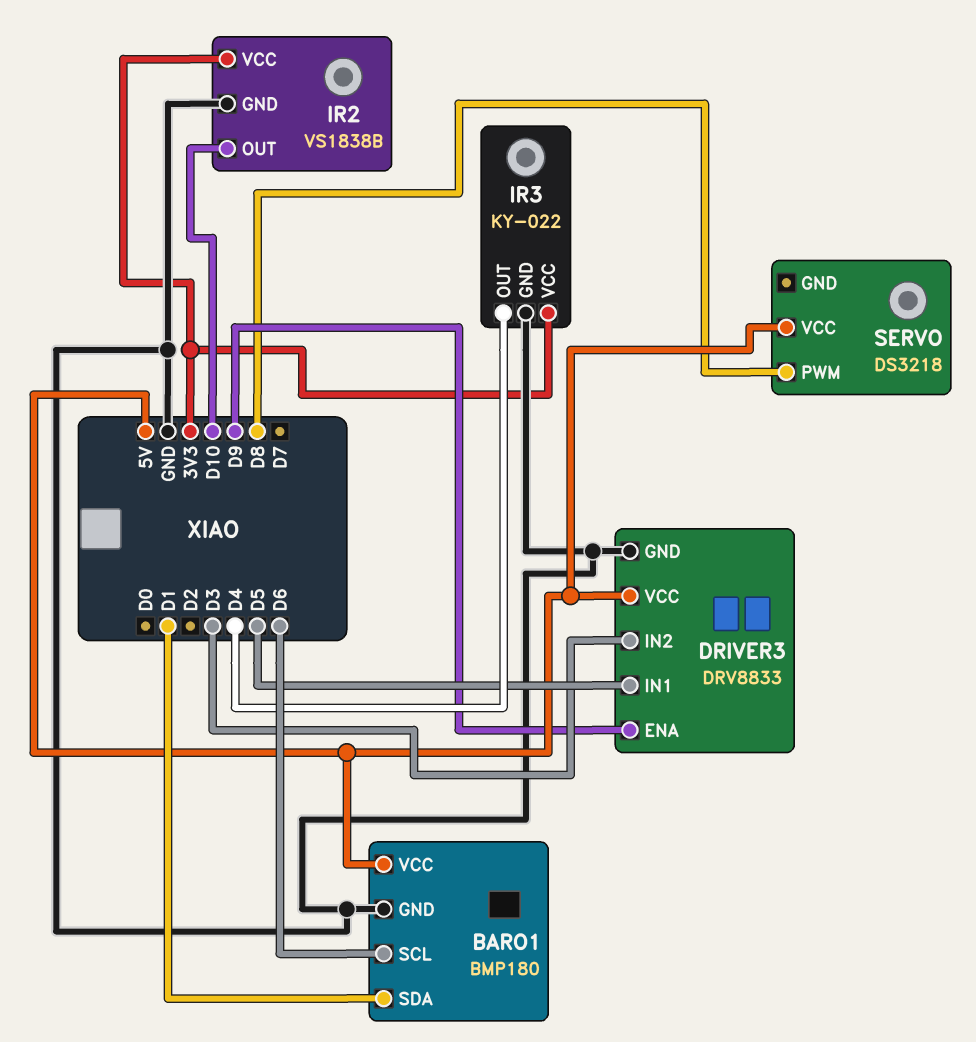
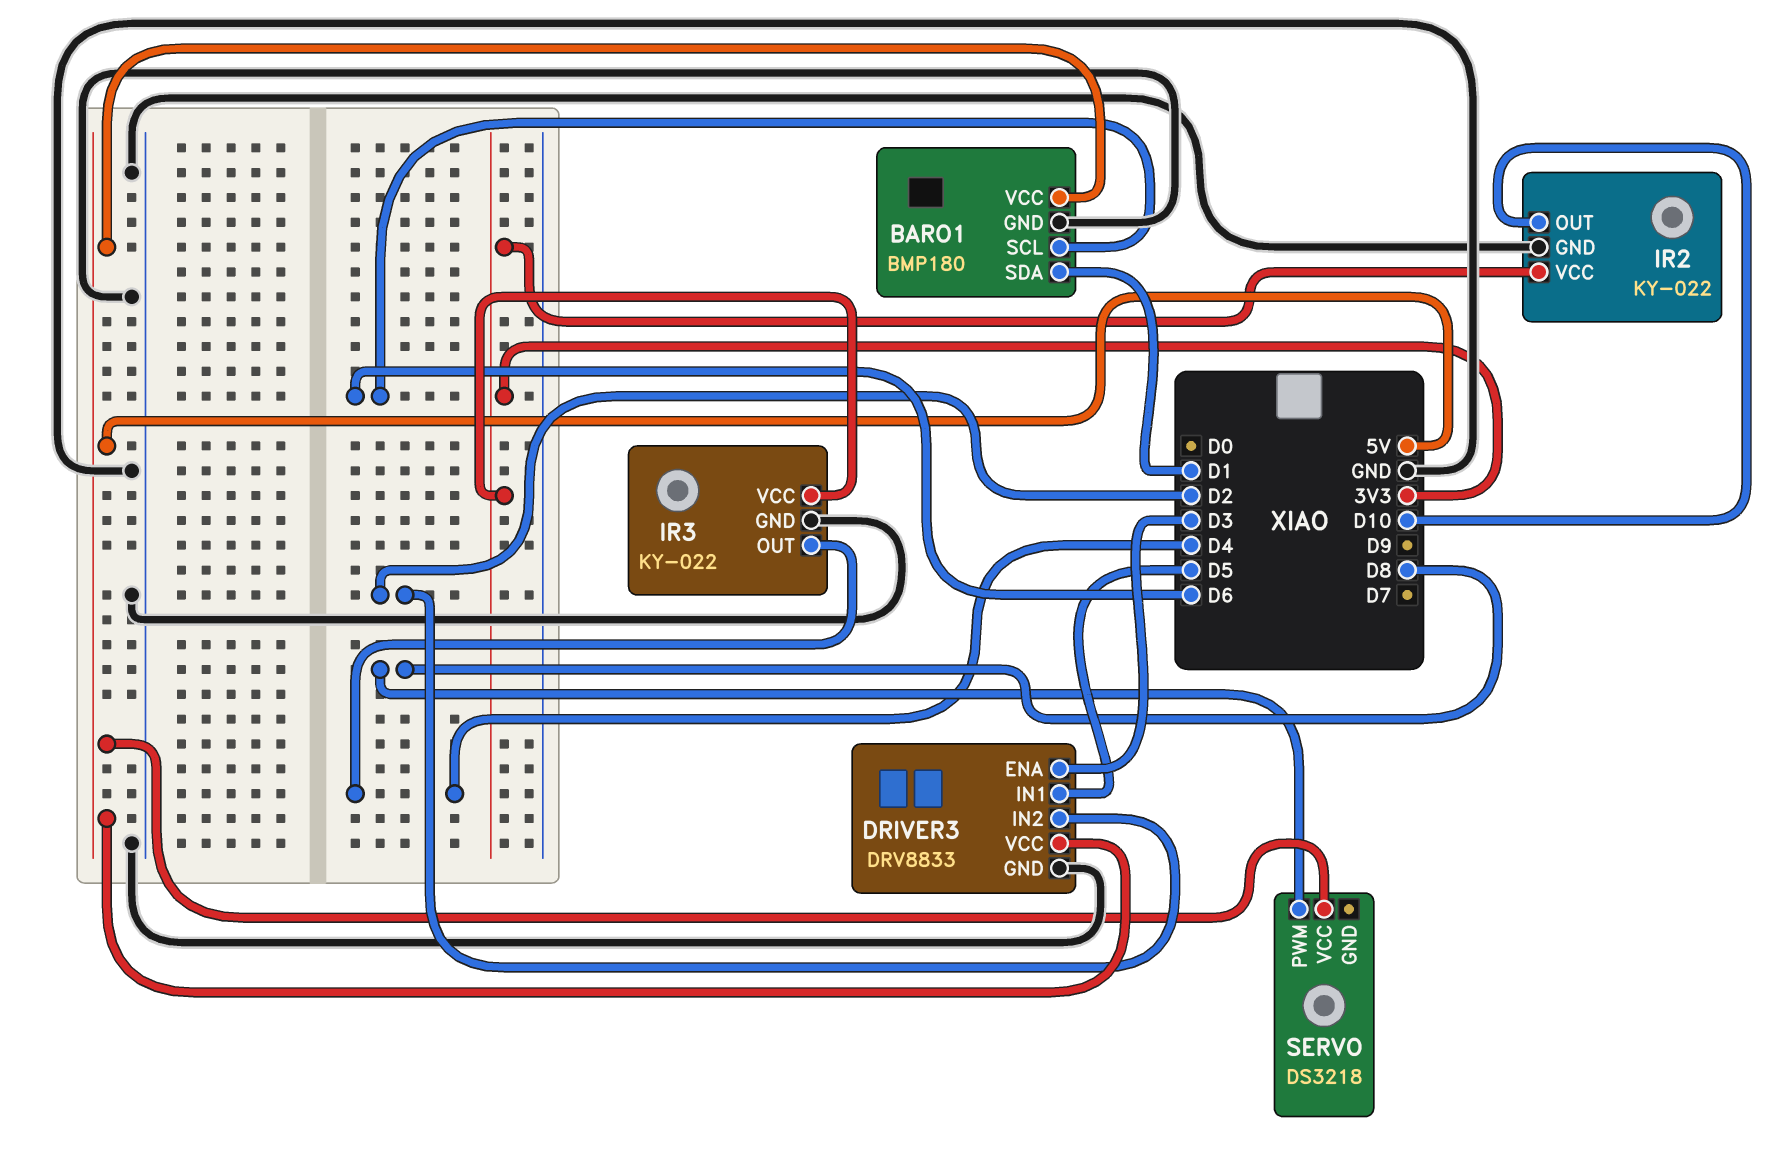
DRIVER3 pin ENA: D9 -> D3
DRIVER3 pin IN2: D3 -> D2
IR2: VS1838B -> KY-022

